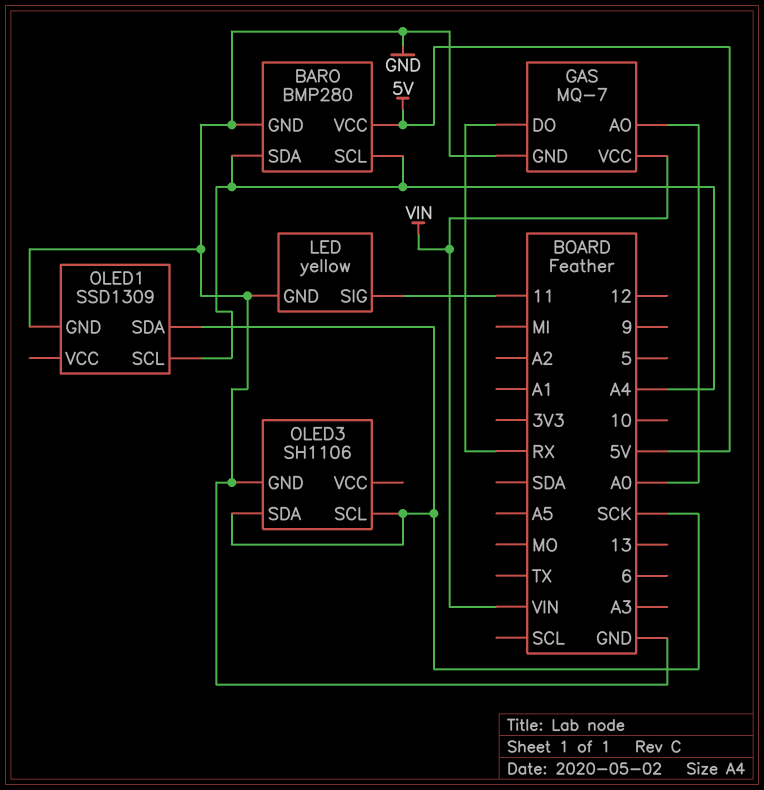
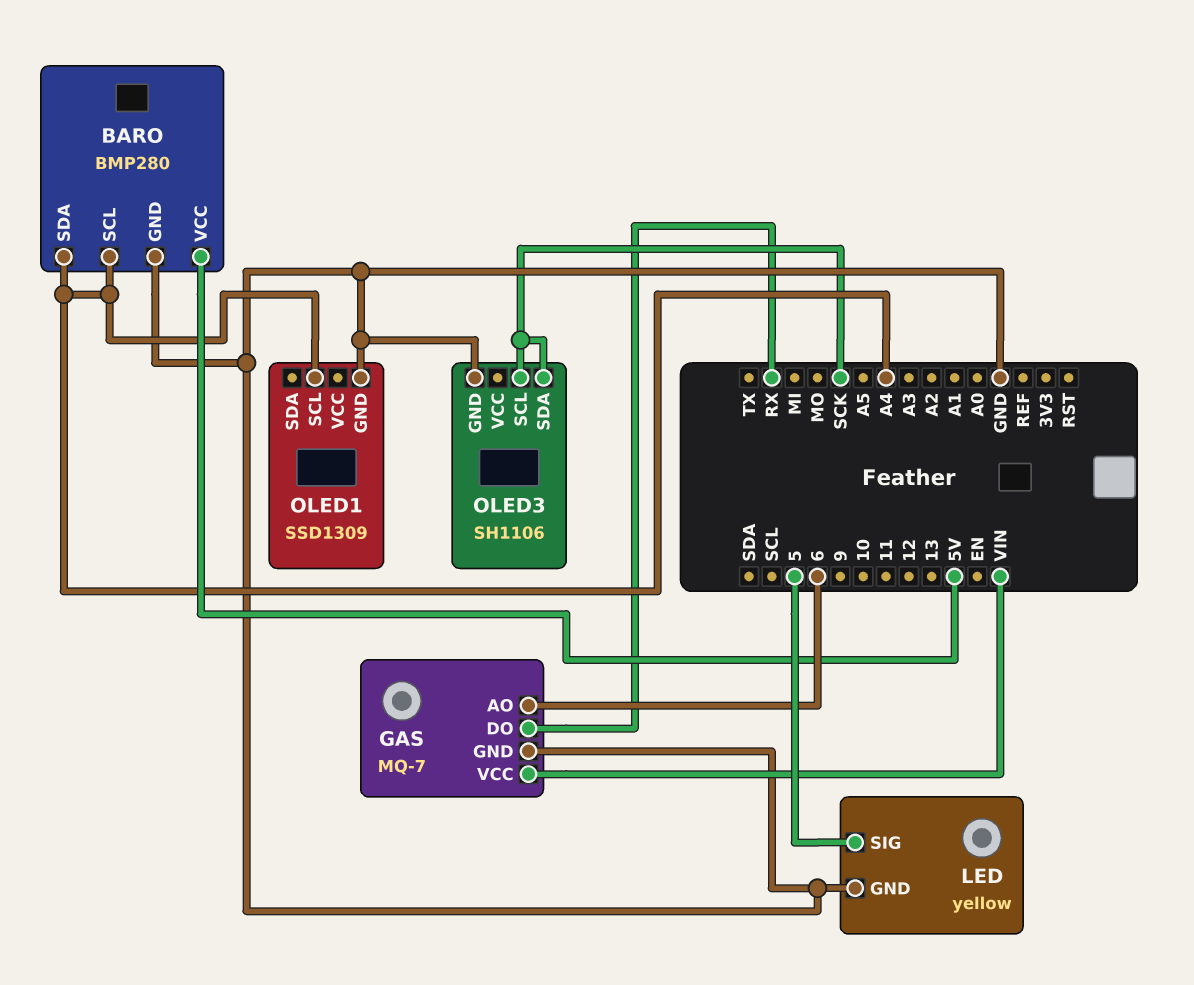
GAS pin AO: A0 -> 6
LED pin SIG: 11 -> 5
OLED1 pin SDA: SCK -> none

